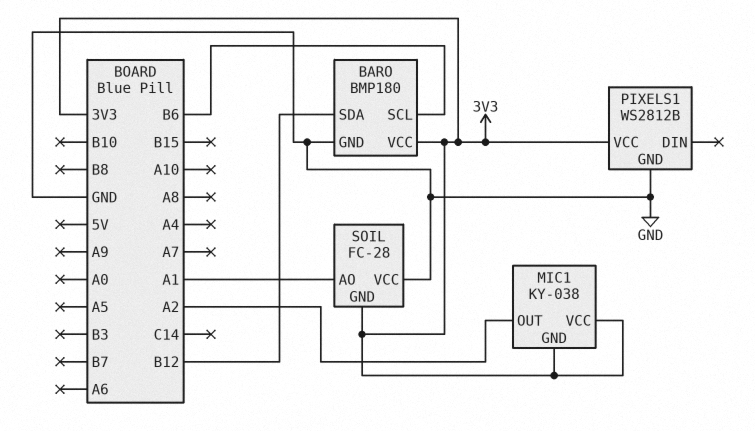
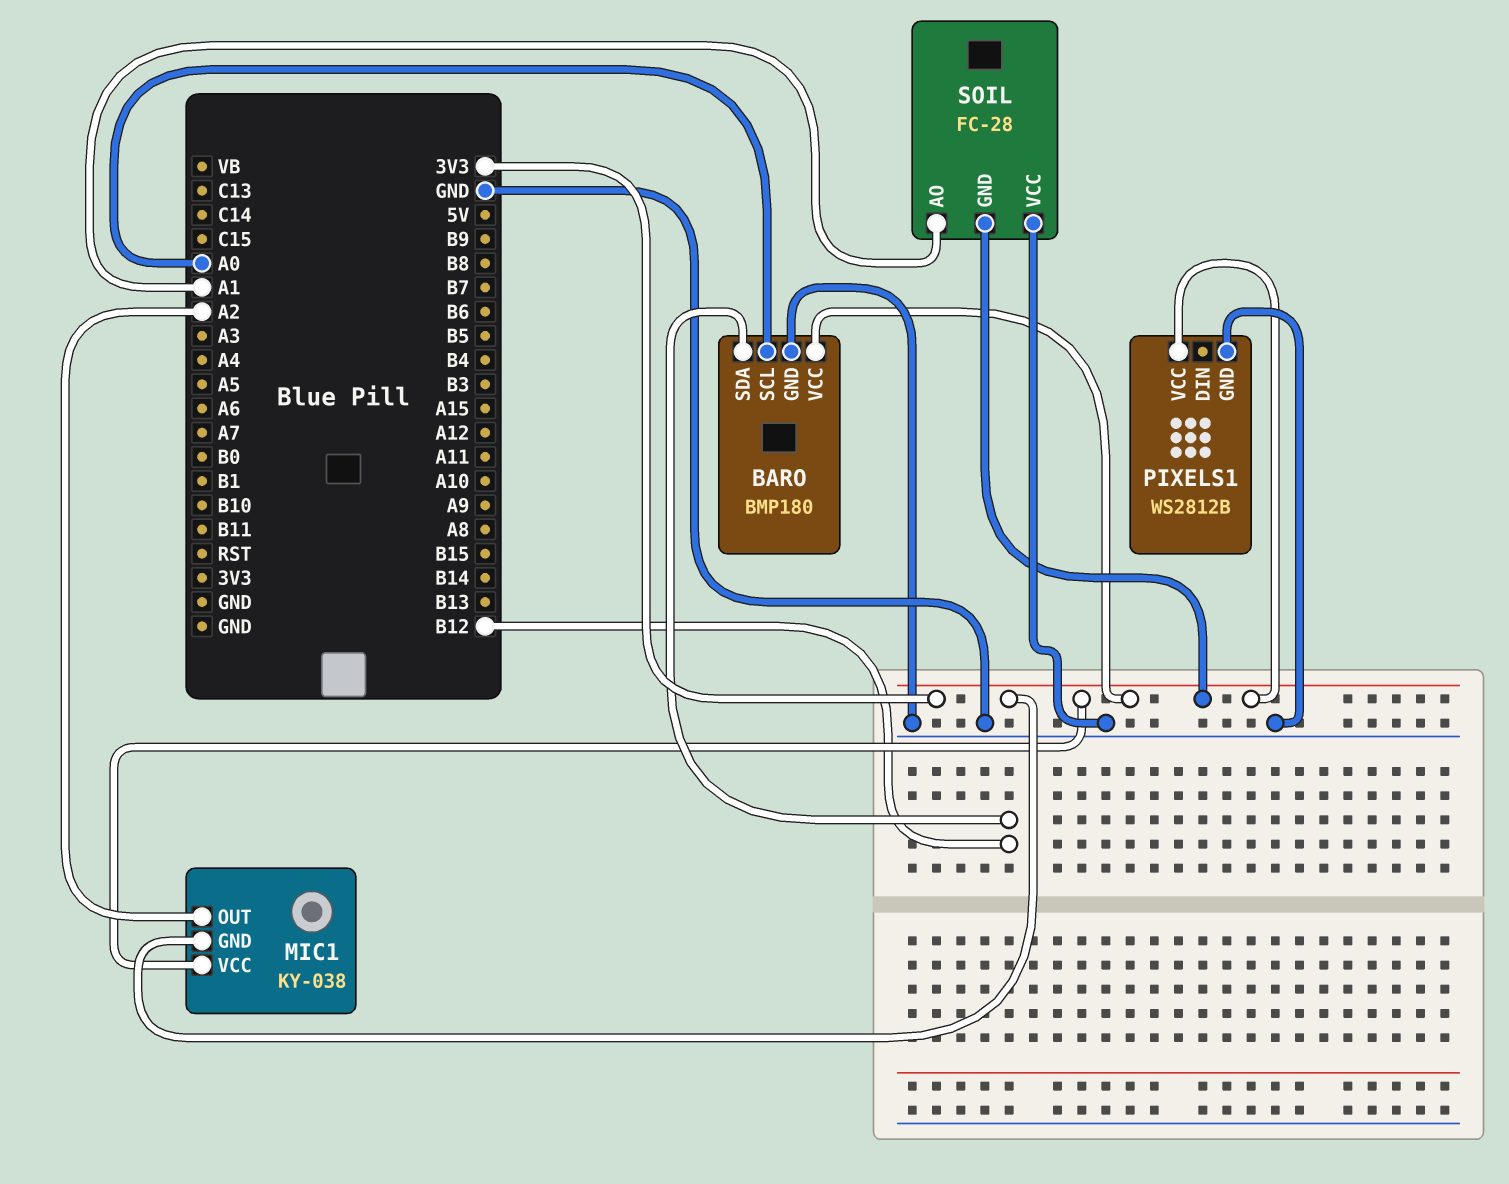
BARO pin SCL: B6 -> A0

